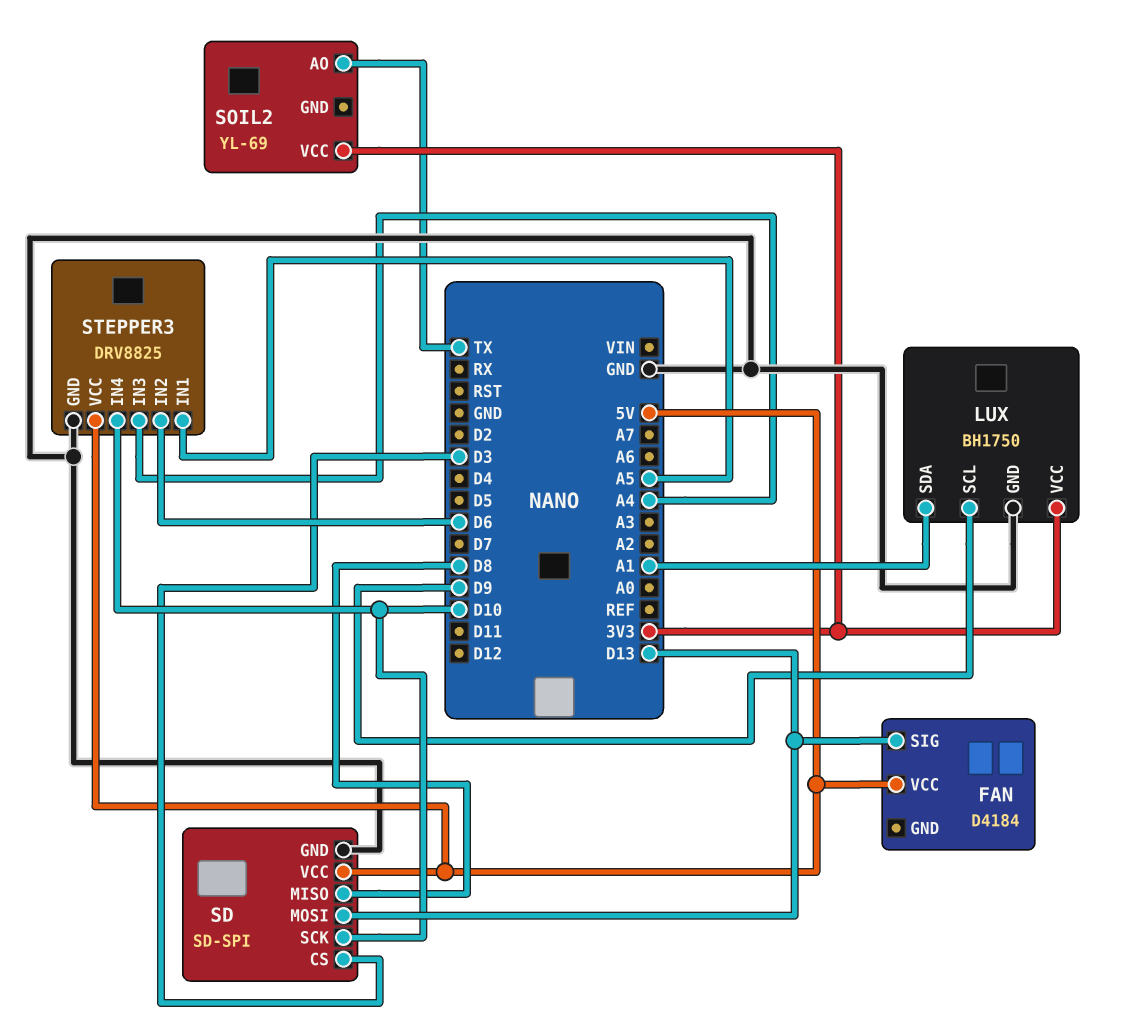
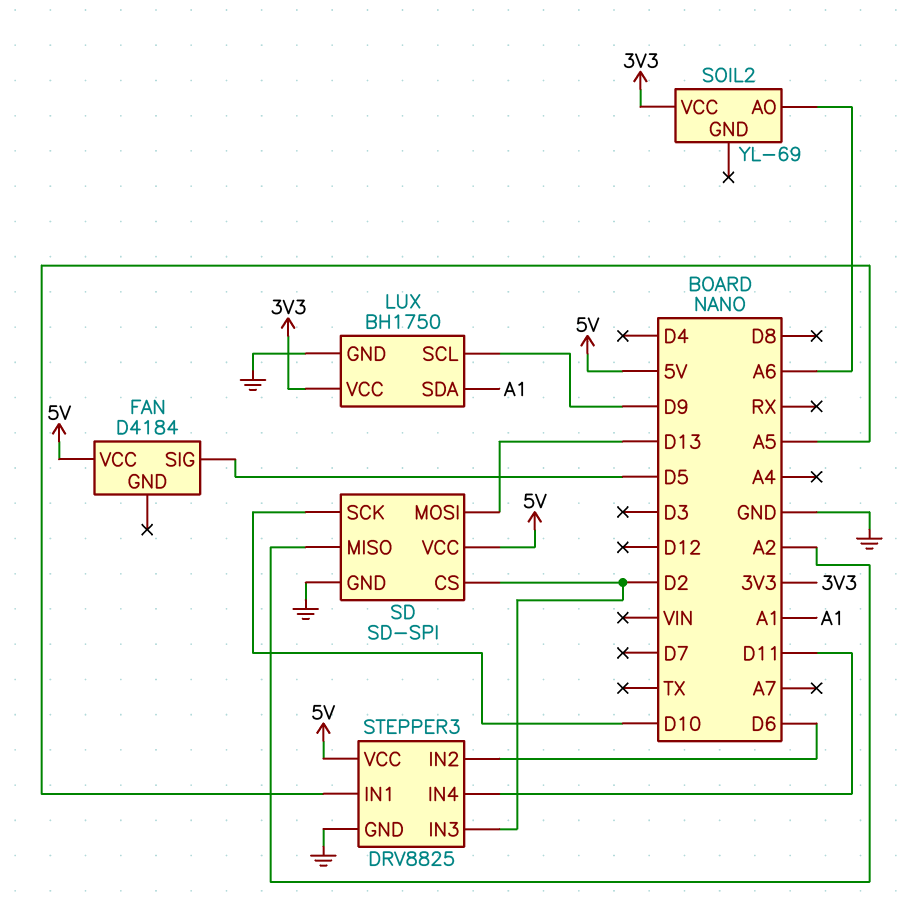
FAN pin SIG: D13 -> D5
SD pin CS: D3 -> D2
SD pin MISO: D8 -> A2
SOIL2 pin AO: TX -> A6
STEPPER3 pin IN3: A4 -> D2
STEPPER3 pin IN4: D10 -> D11

